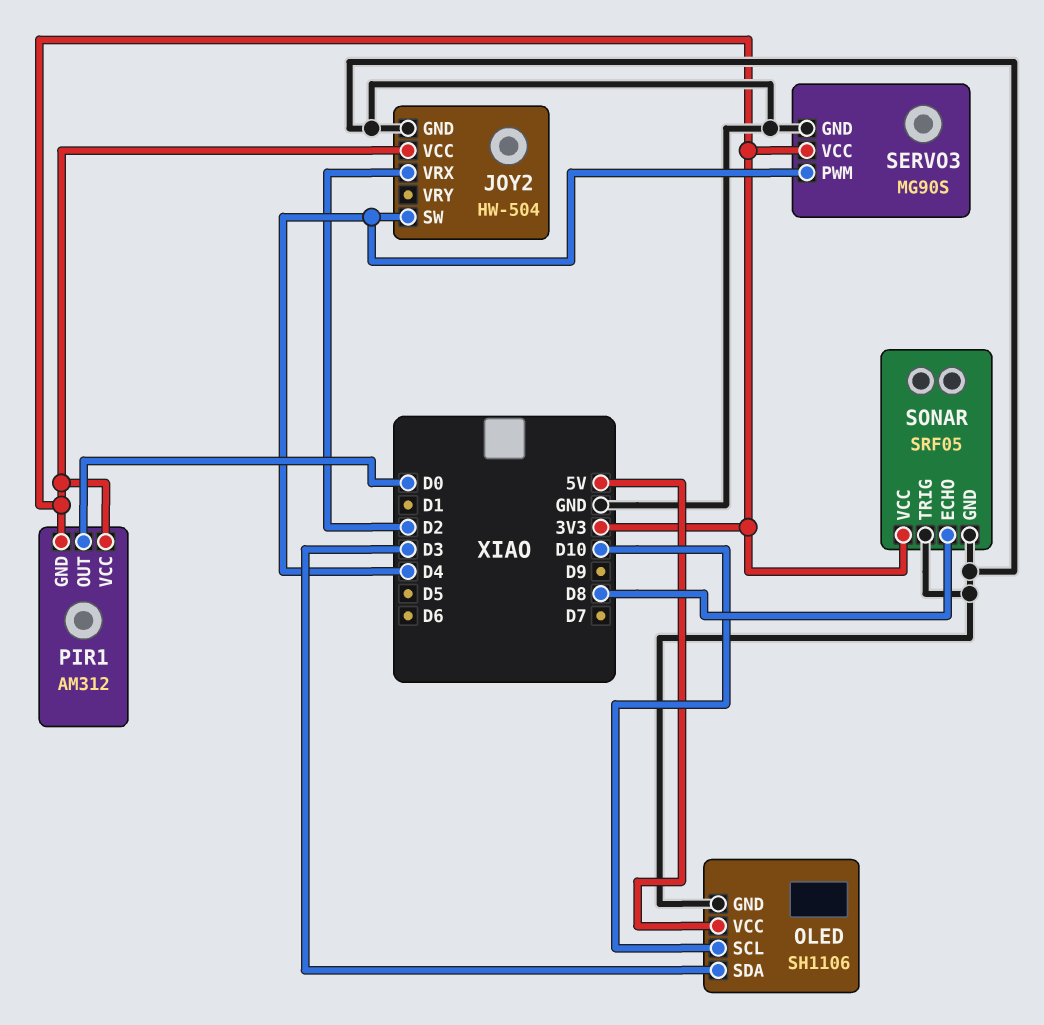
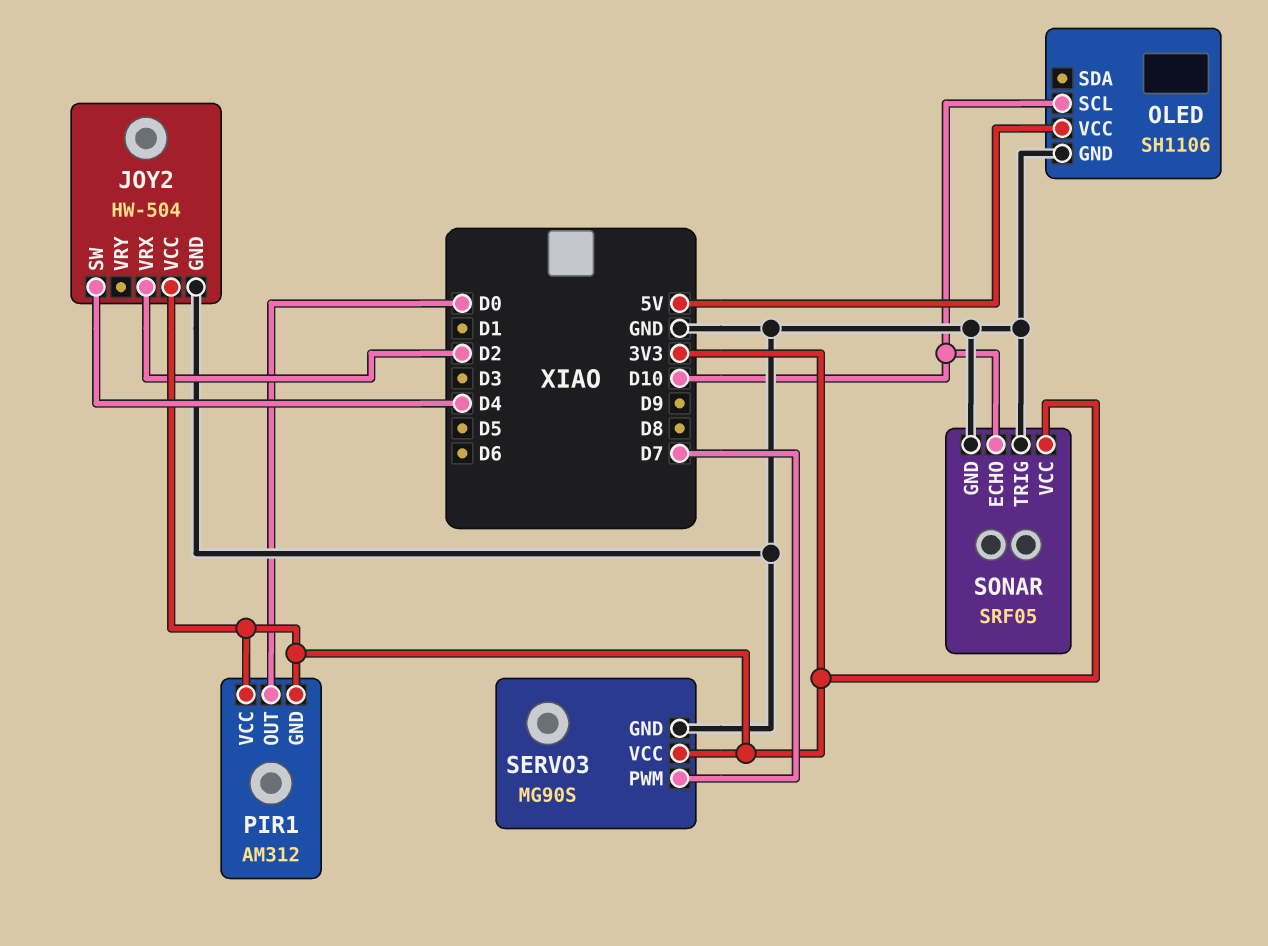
OLED pin SDA: D3 -> none
SERVO3 pin PWM: D4 -> D7
SONAR pin ECHO: D8 -> D10

